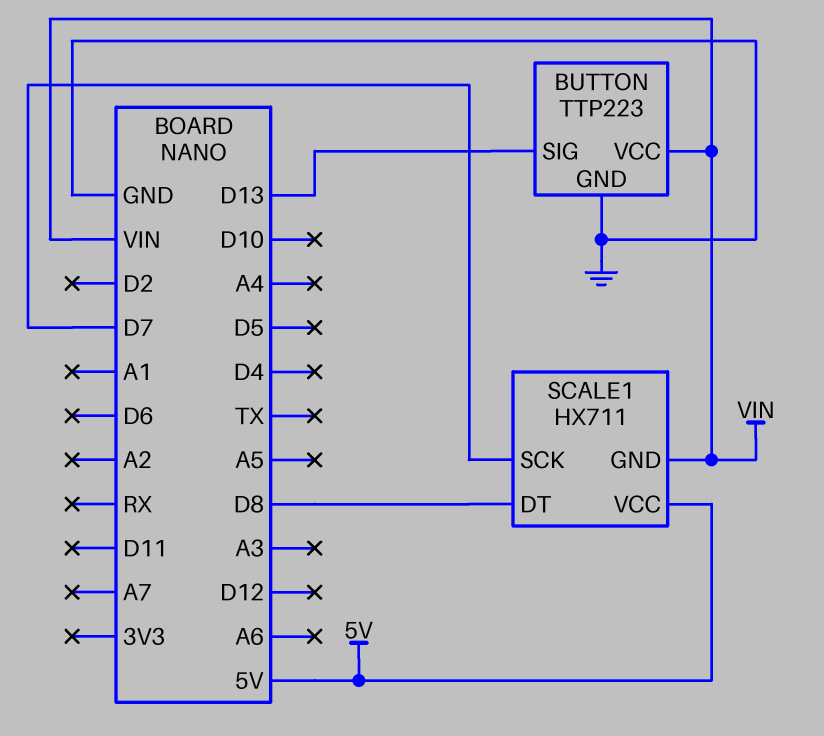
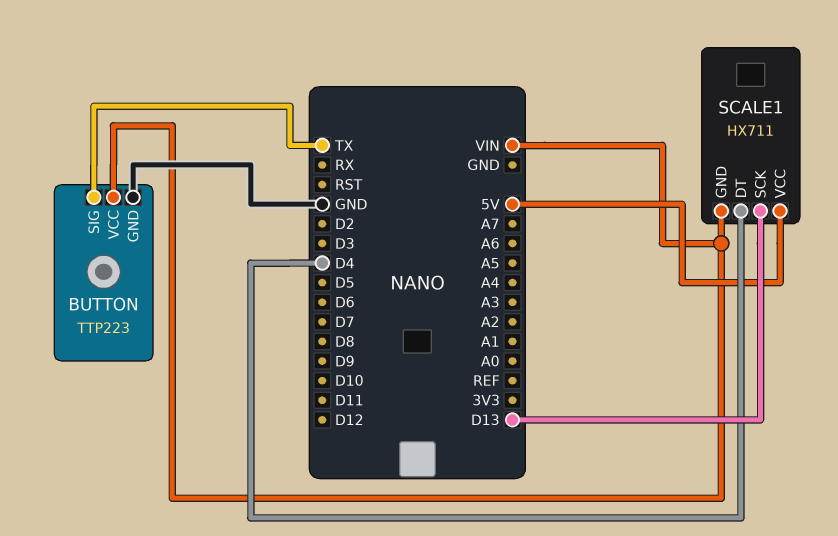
BUTTON pin SIG: D13 -> TX
SCALE1 pin DT: D8 -> D4
SCALE1 pin SCK: D7 -> D13

